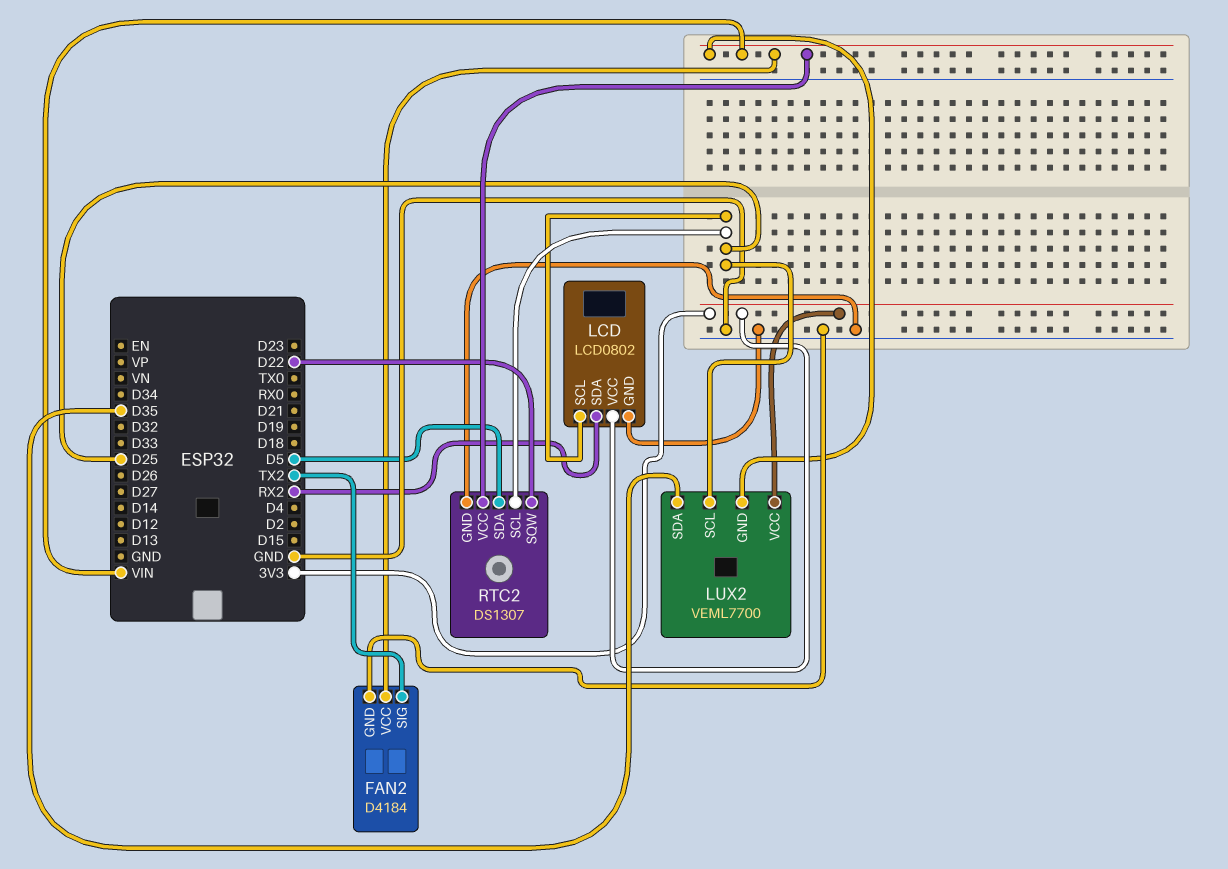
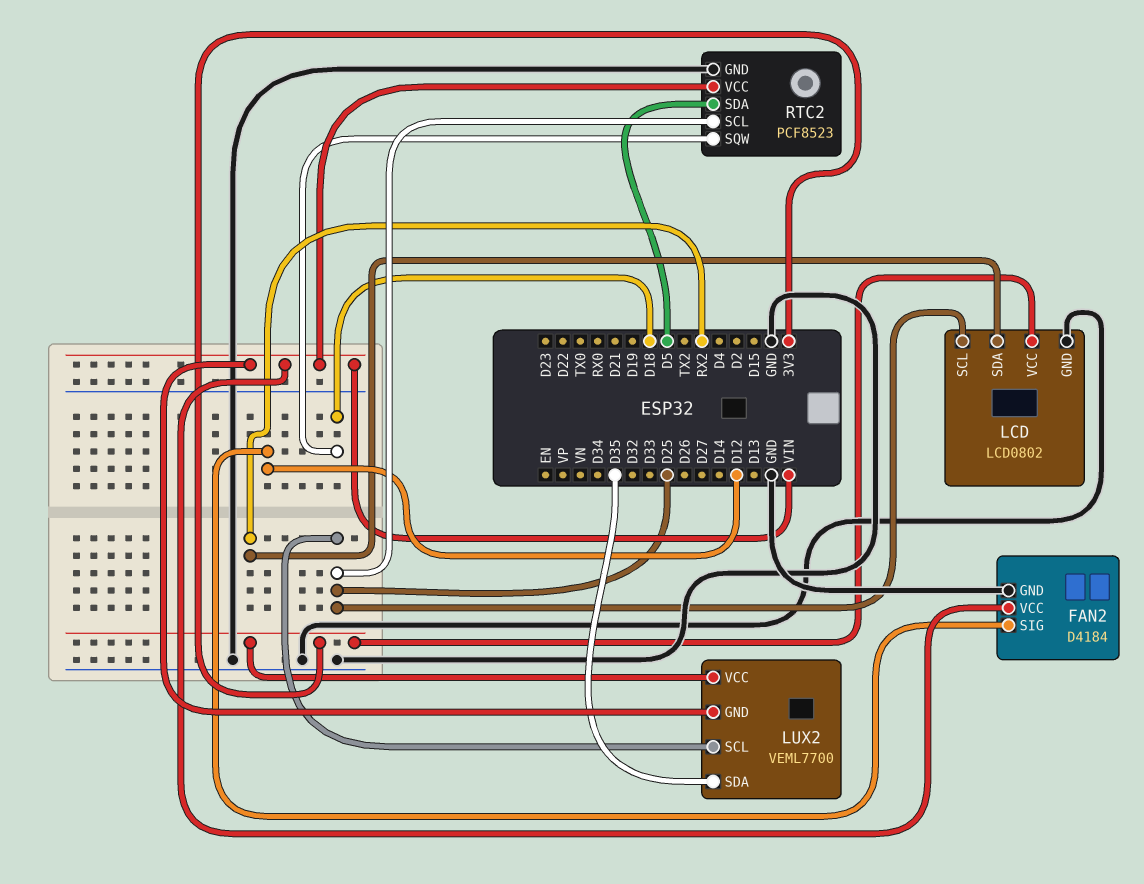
FAN2 pin SIG: TX2 -> D12
RTC2: DS1307 -> PCF8523
RTC2 pin SQW: D22 -> D18

